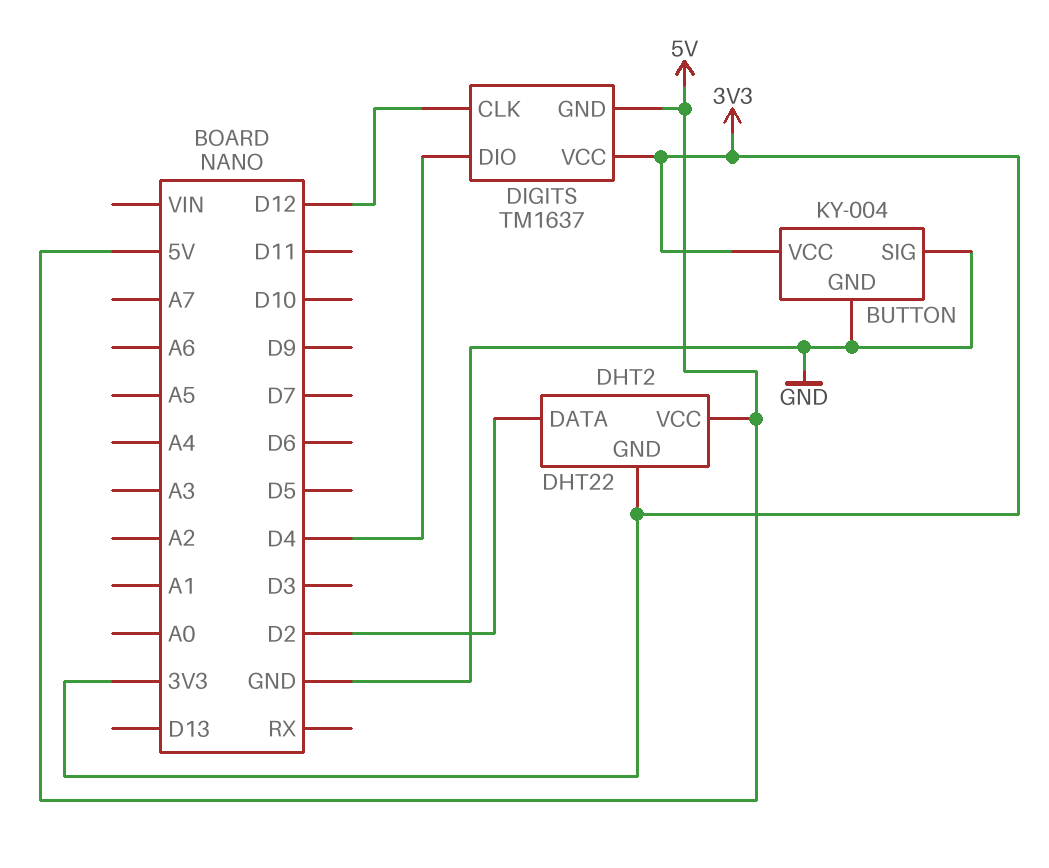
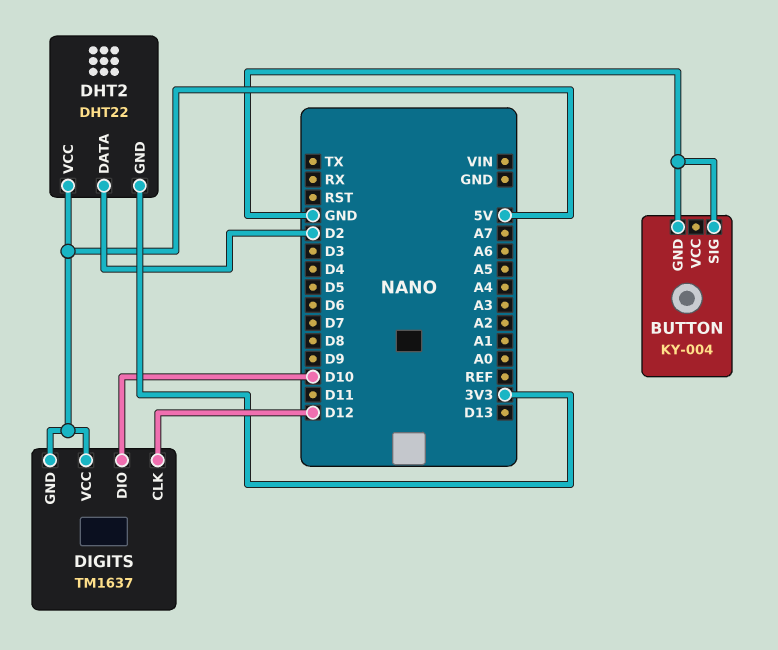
BUTTON pin VCC: 3V3 -> none
DIGITS pin DIO: D4 -> D10
DIGITS pin VCC: 3V3 -> 5V

